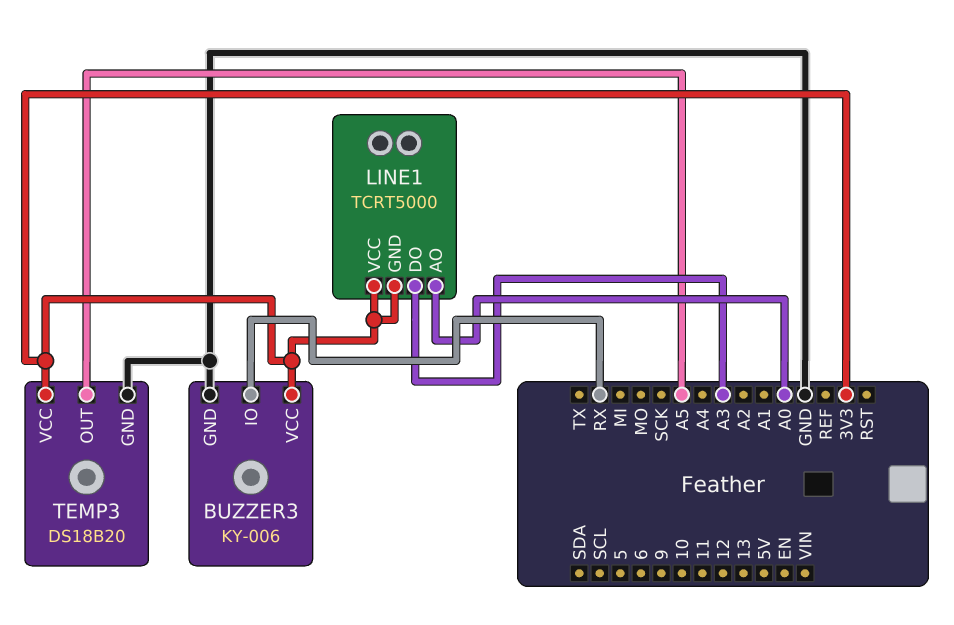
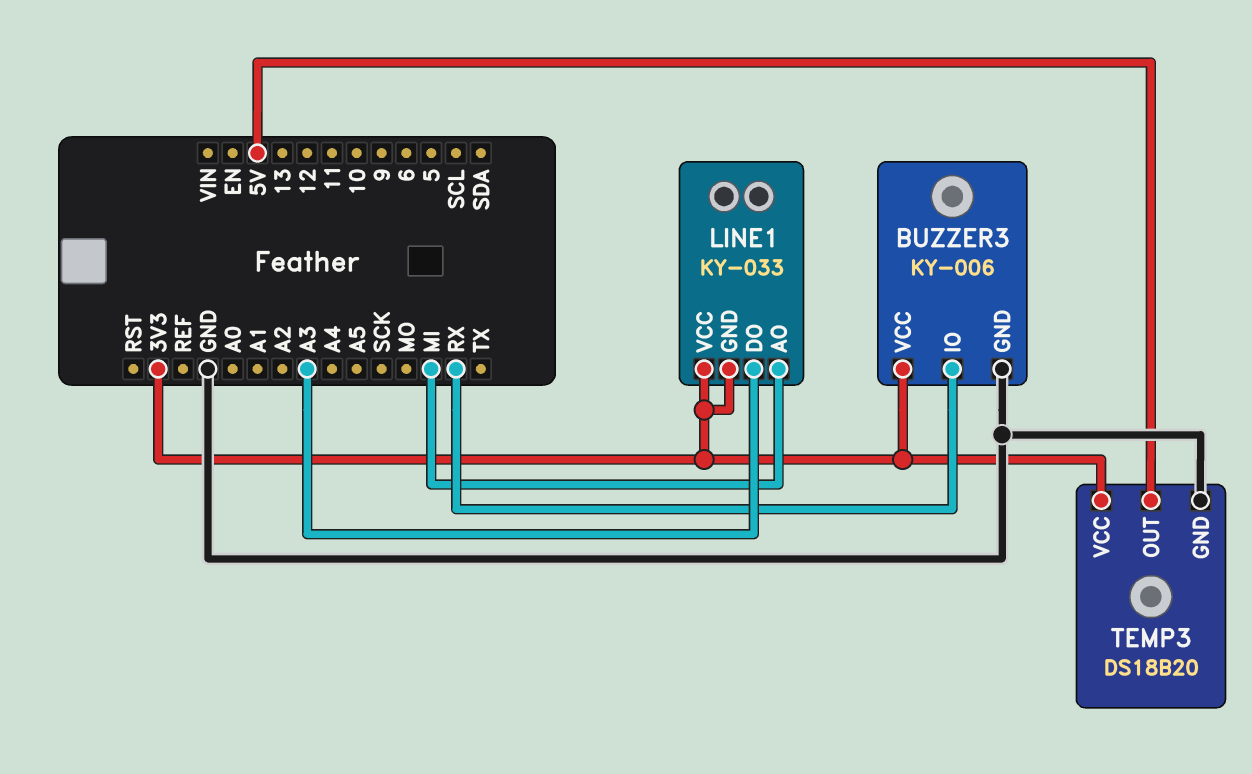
LINE1: TCRT5000 -> KY-033
LINE1 pin AO: A0 -> MI
TEMP3 pin OUT: A5 -> 5V

